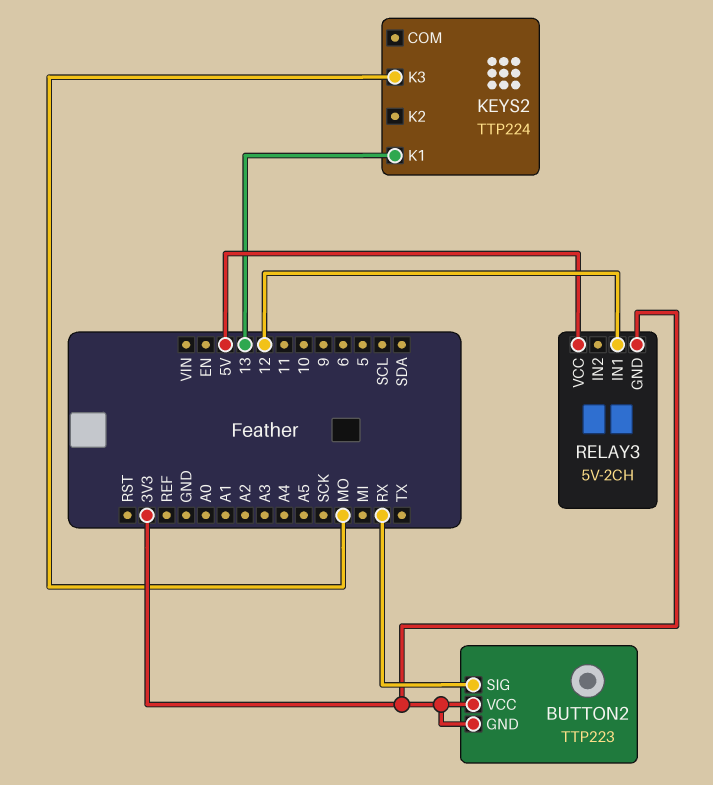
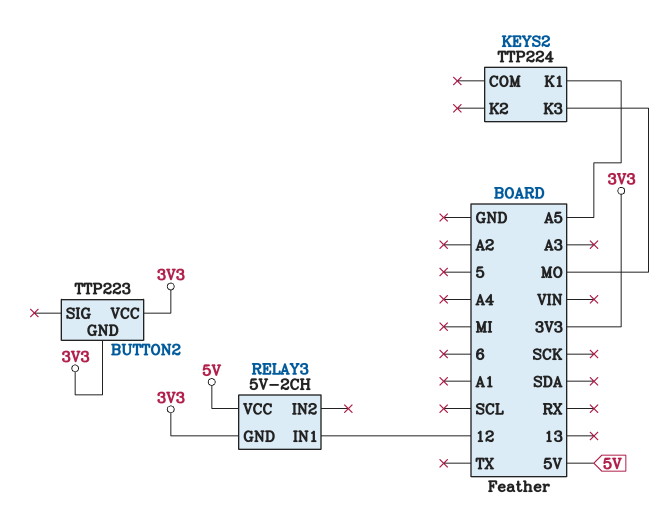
BUTTON2 pin SIG: RX -> none
KEYS2 pin K1: 13 -> A5

